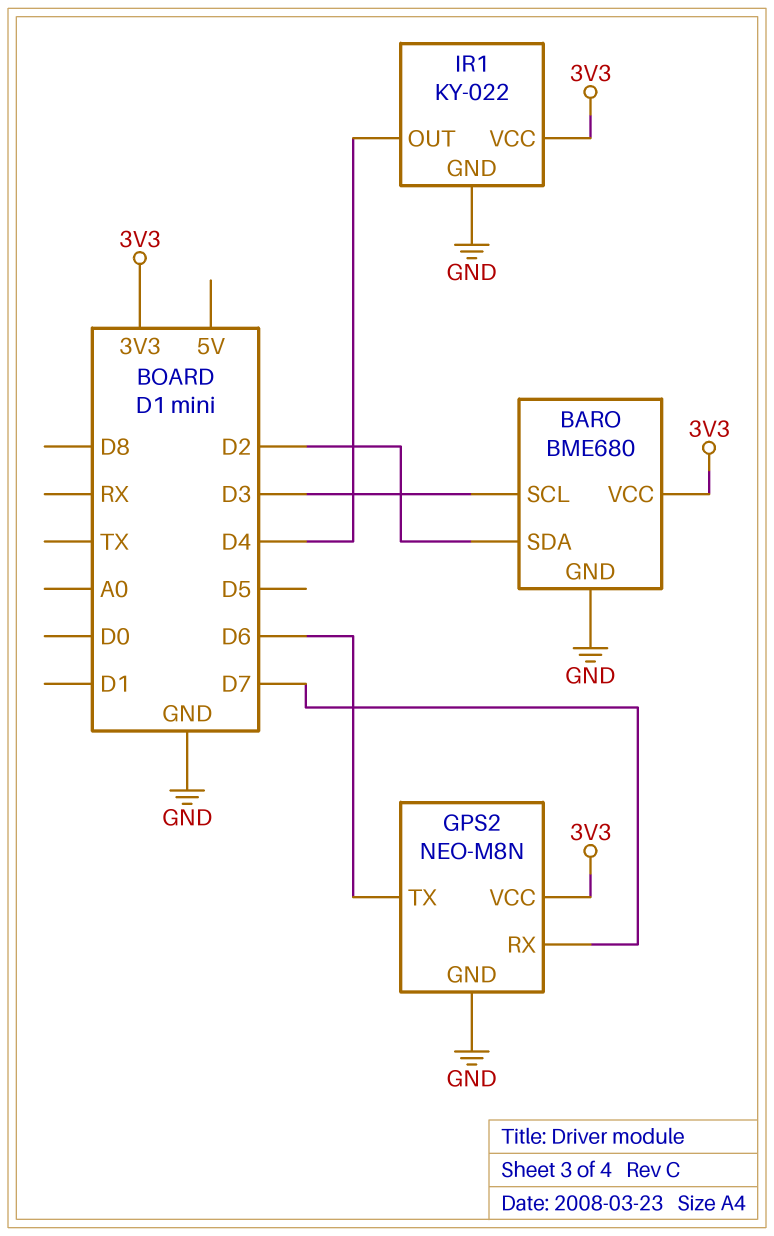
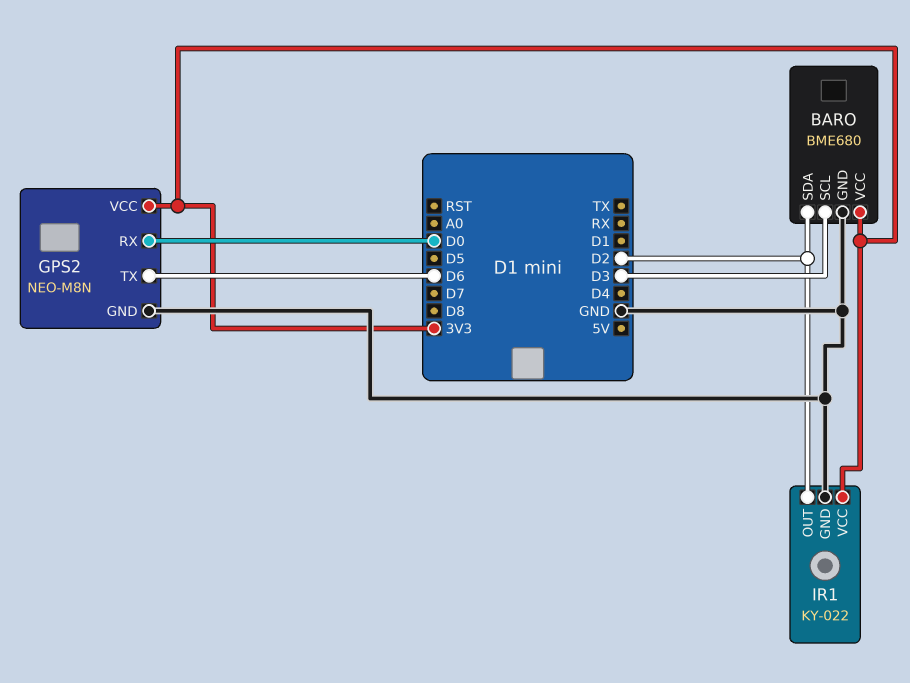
GPS2 pin RX: D7 -> D0
IR1 pin OUT: D4 -> D2

